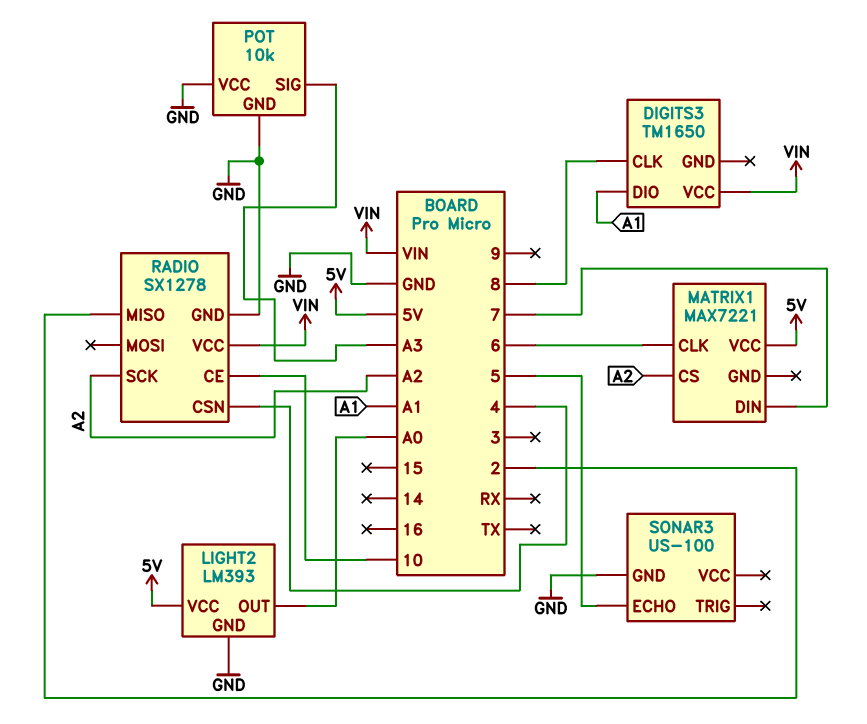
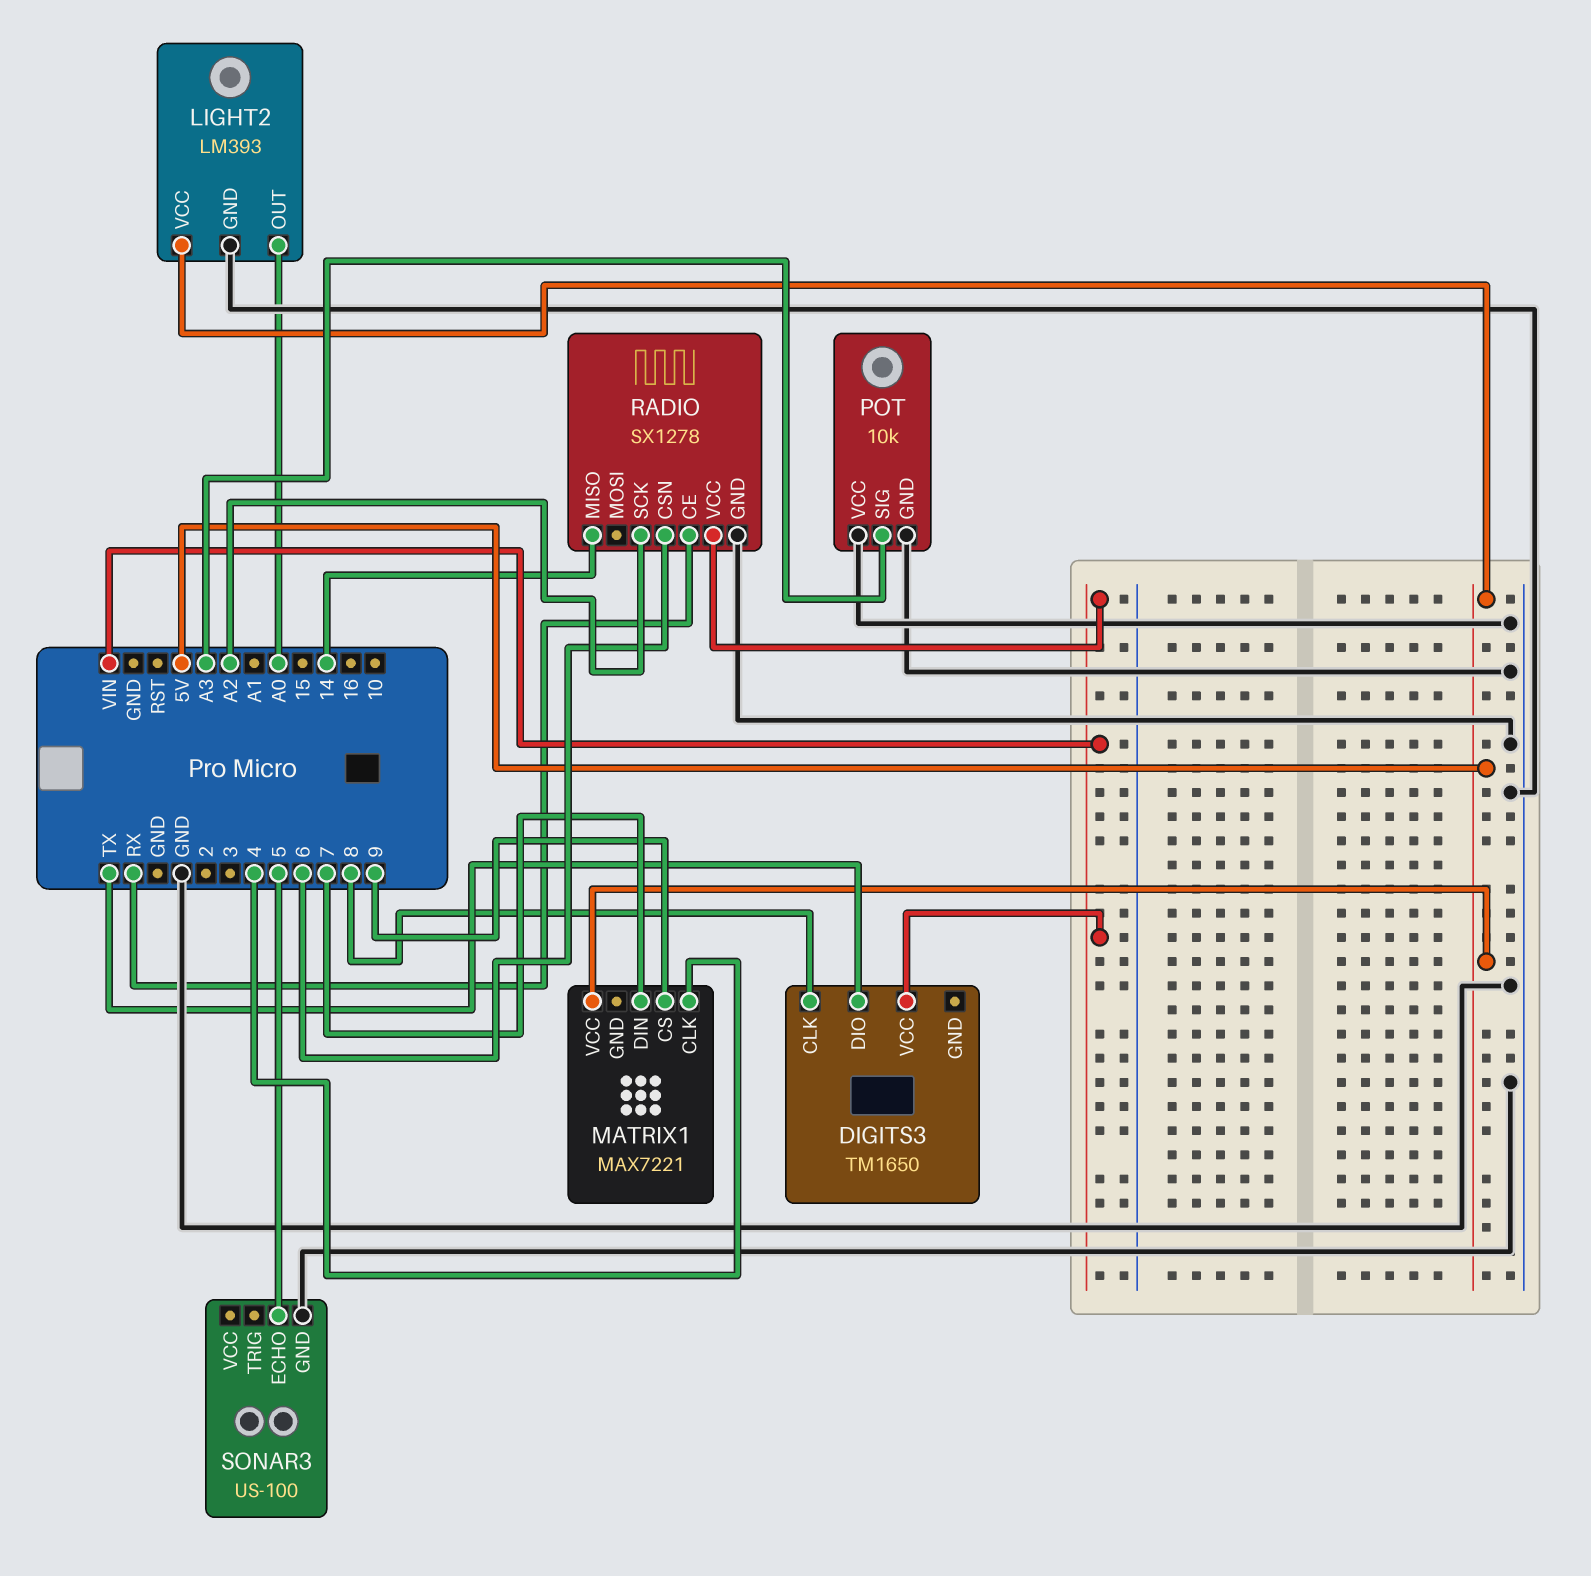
DIGITS3 pin DIO: A1 -> TX
MATRIX1 pin CLK: 6 -> 4
MATRIX1 pin CS: A2 -> 9
RADIO pin CE: 10 -> RX
RADIO pin CSN: 4 -> 6
RADIO pin MISO: 2 -> 14

